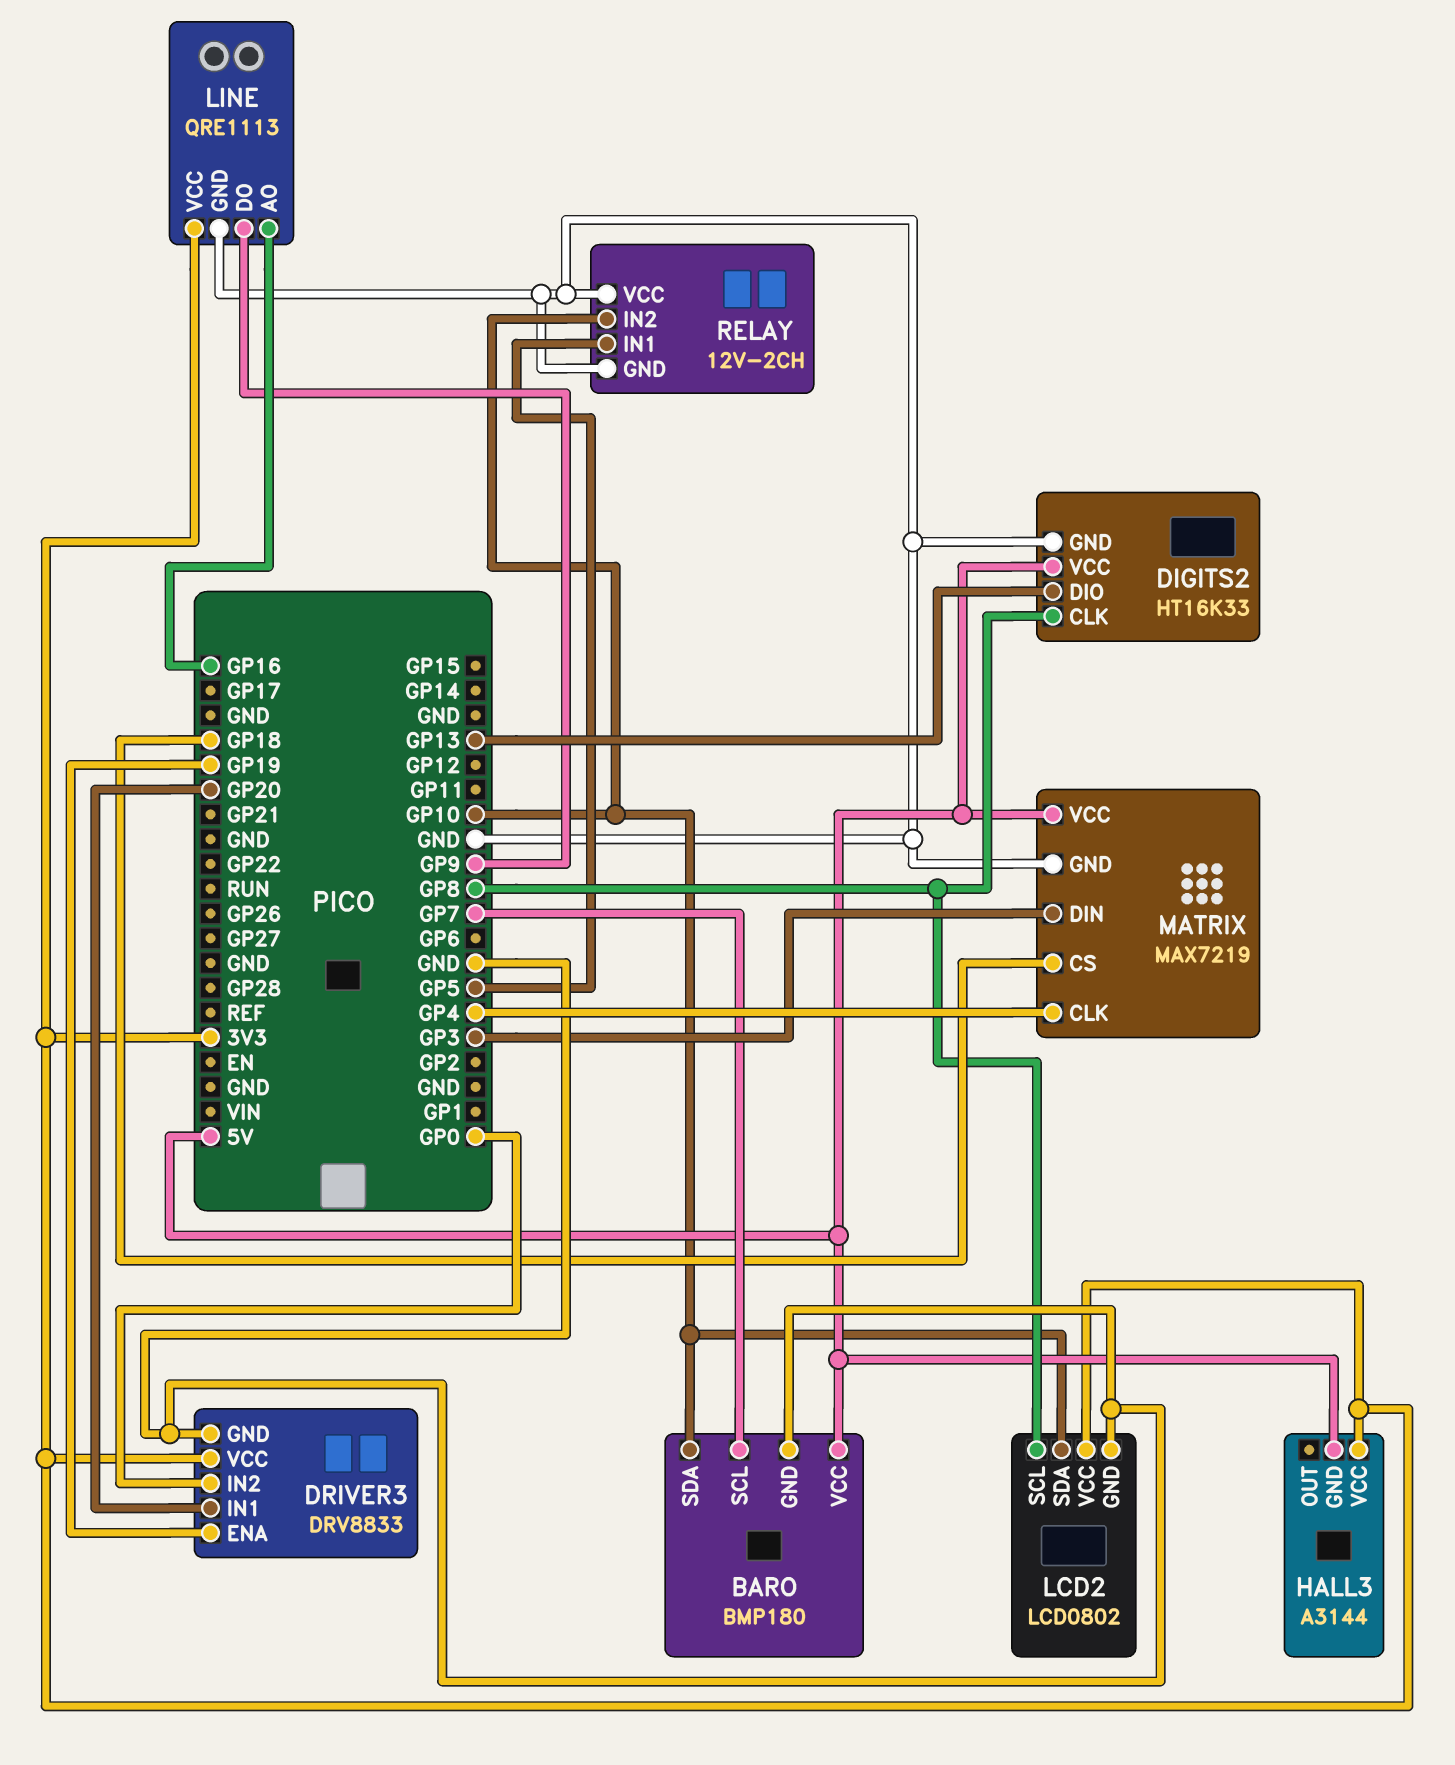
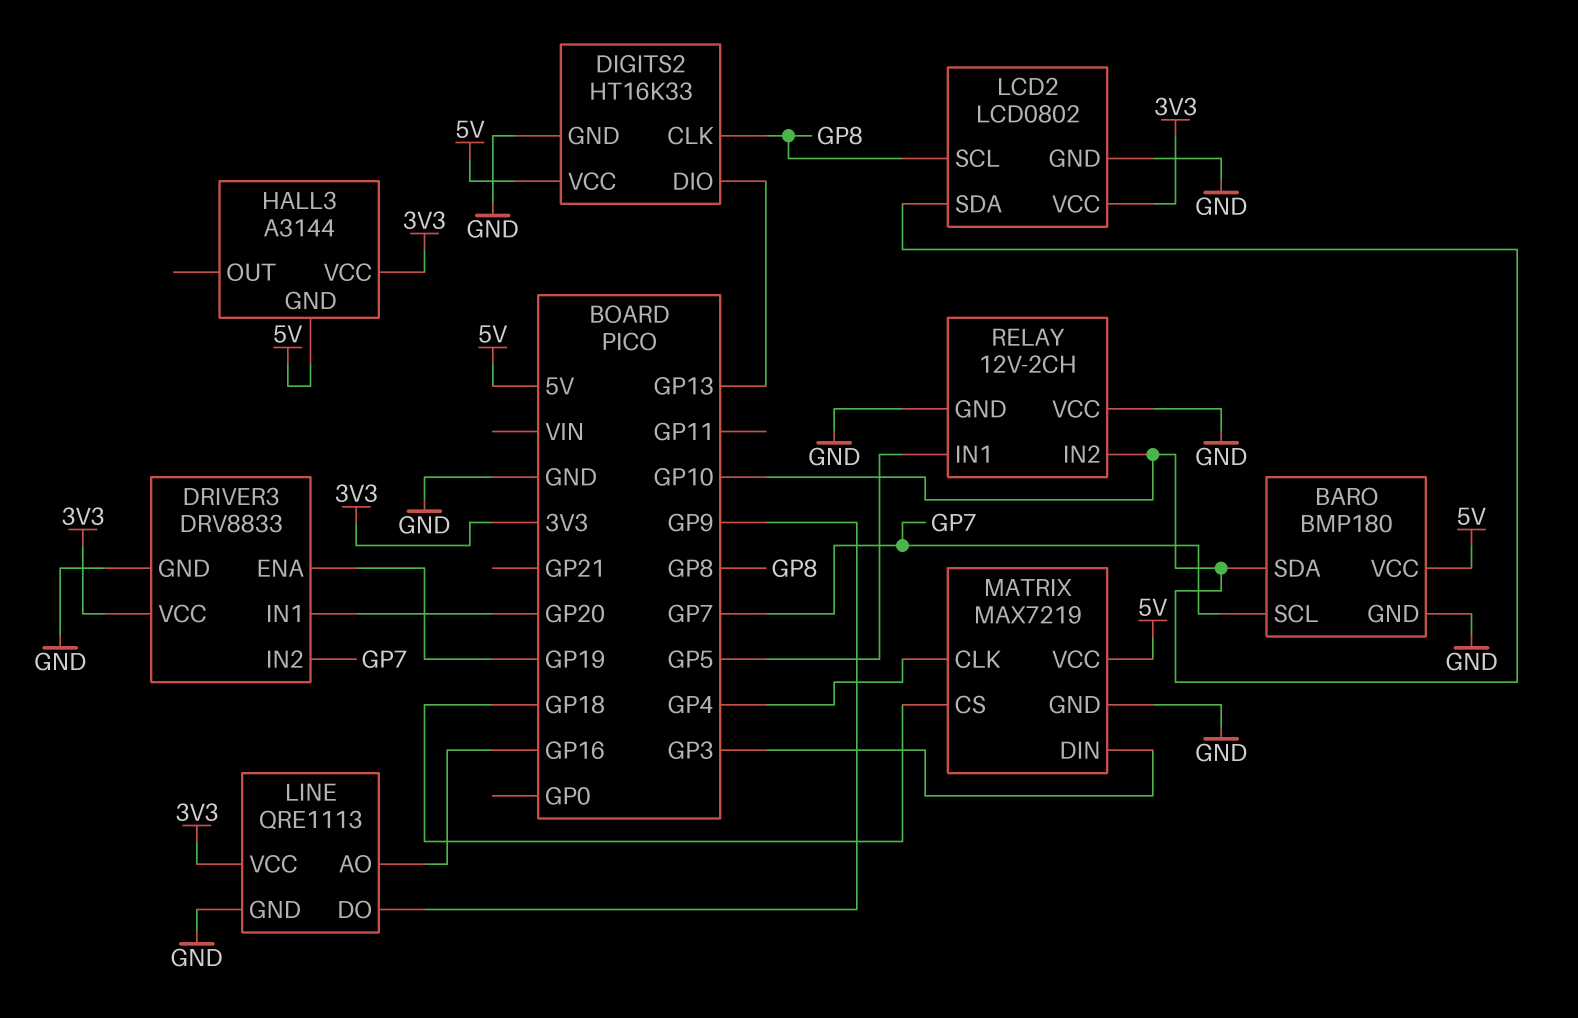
DRIVER3 pin IN2: GP0 -> GP7

